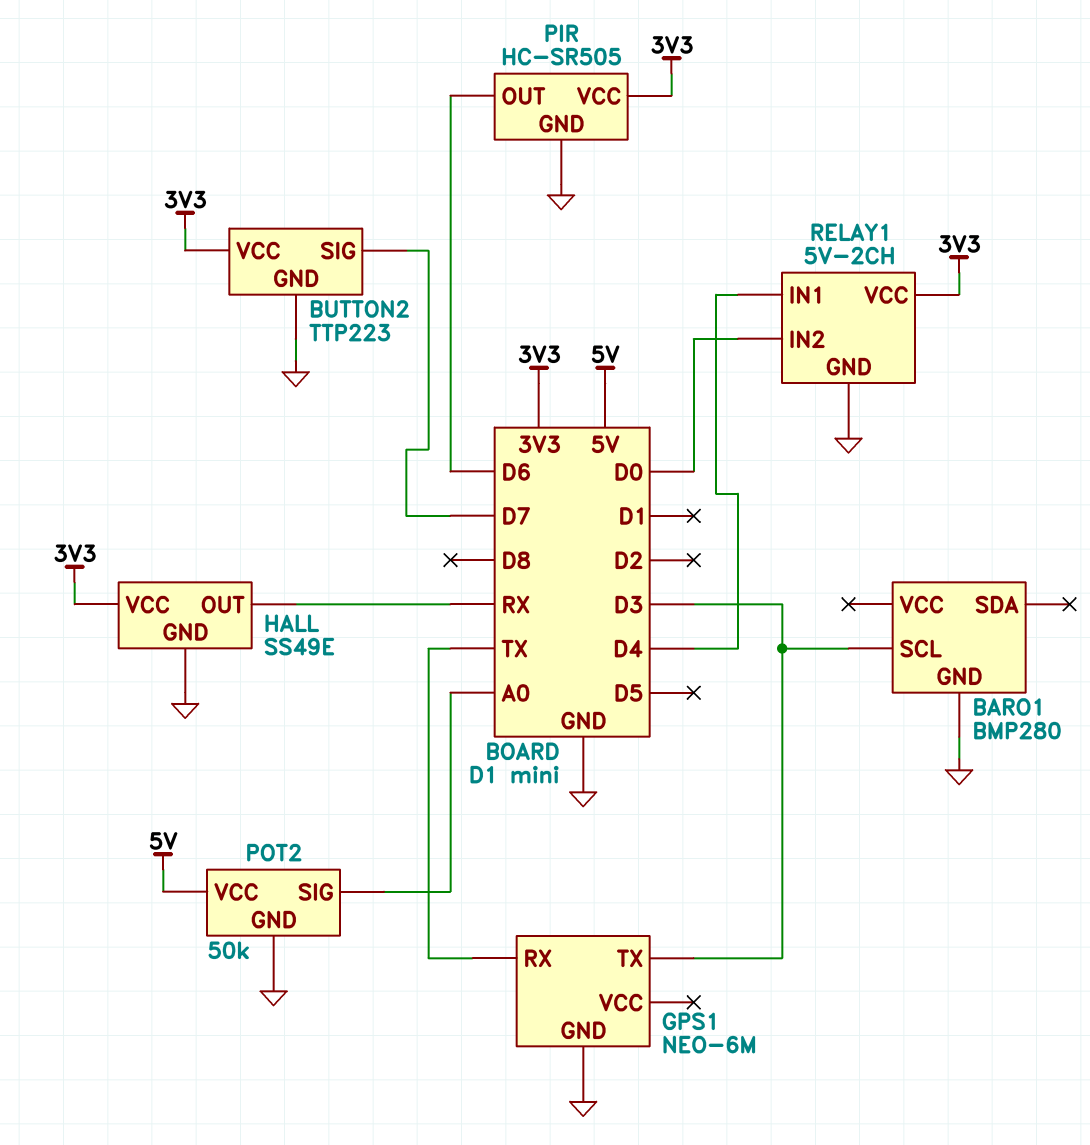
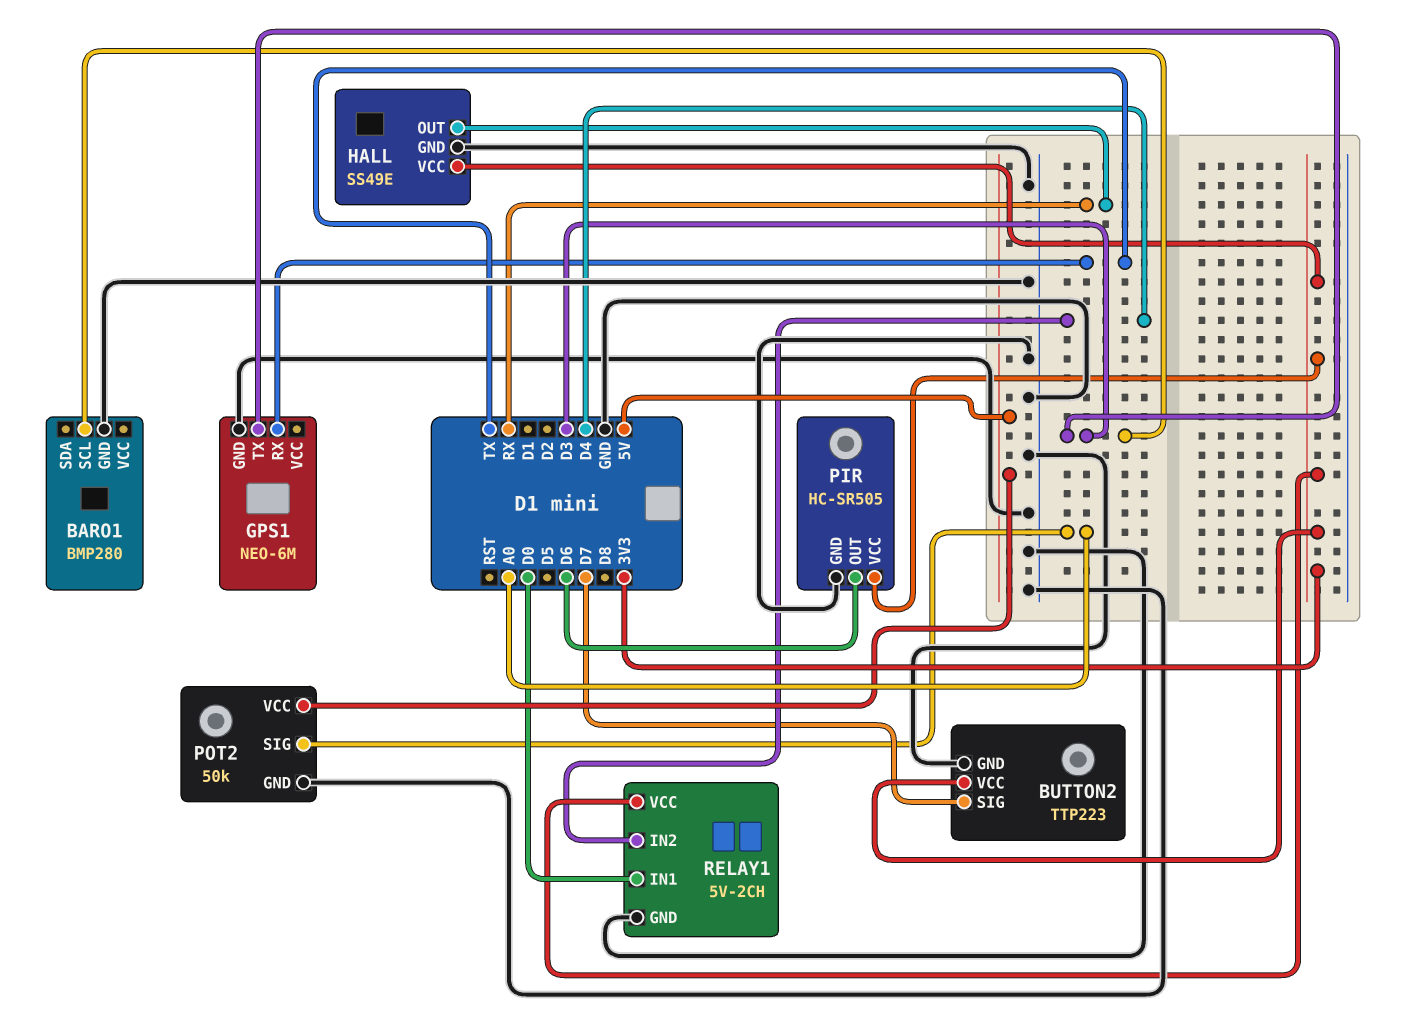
RELAY1 pin IN1: D4 -> D0
RELAY1 pin IN2: D0 -> D4

